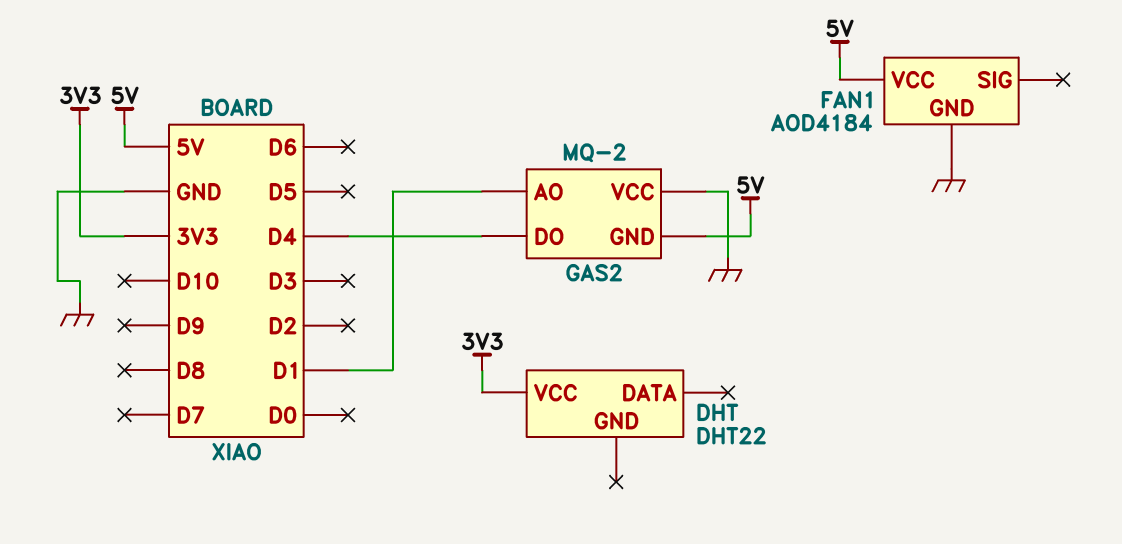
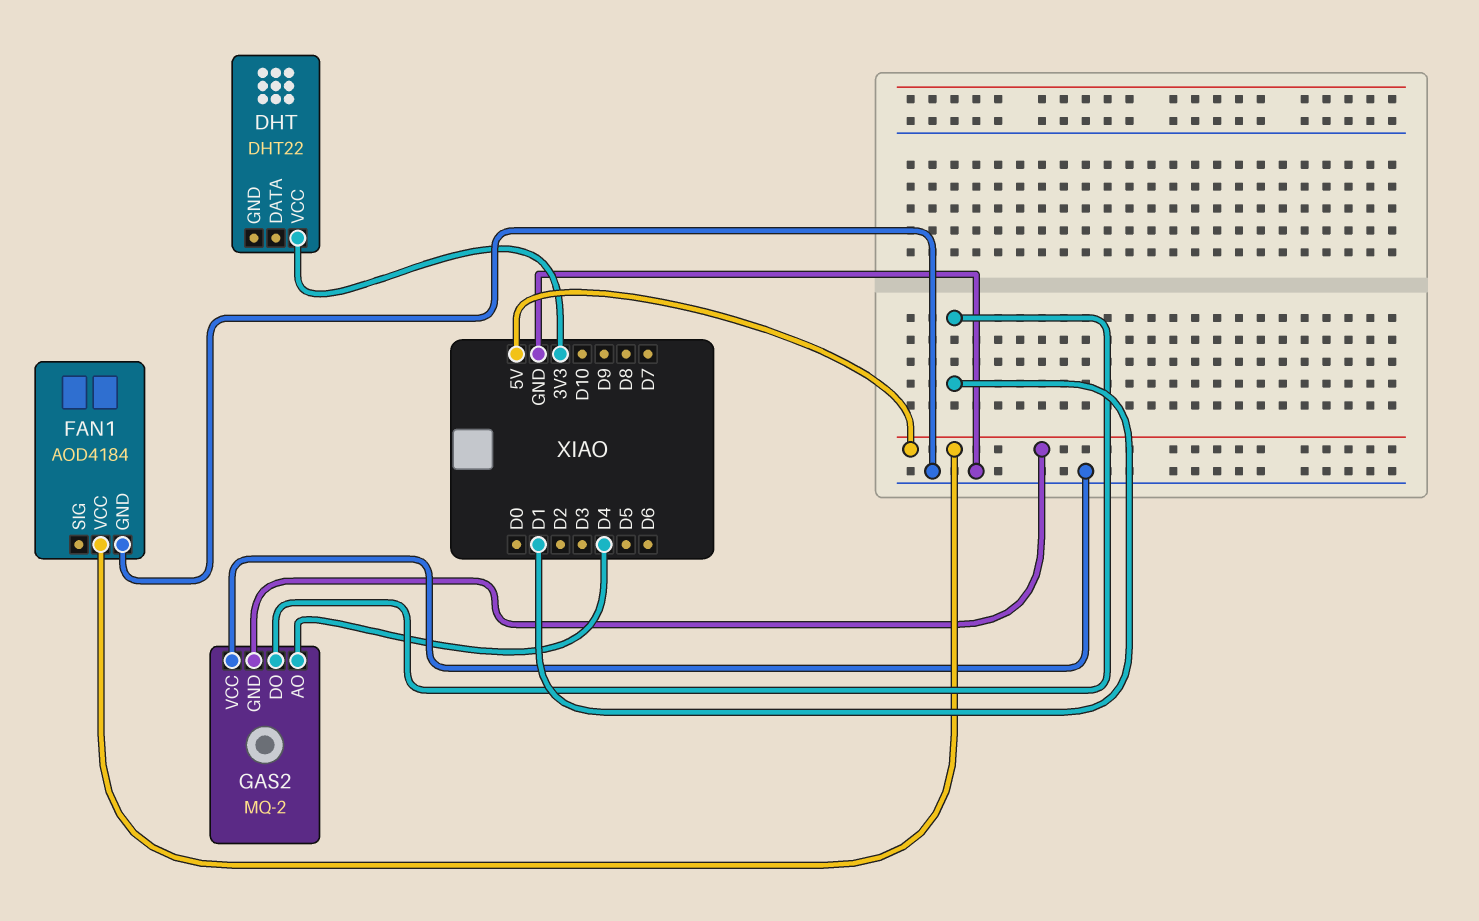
GAS2 pin AO: D1 -> D4
GAS2 pin DO: D4 -> D1

